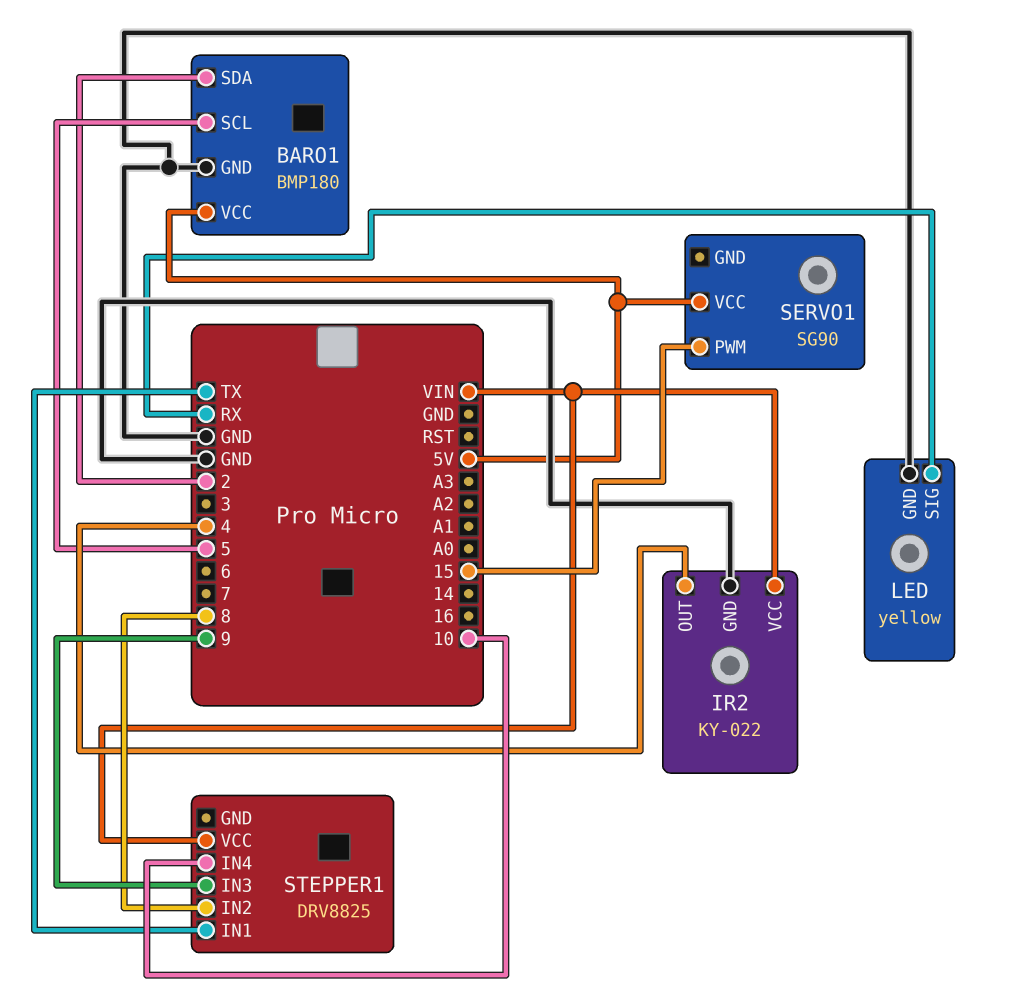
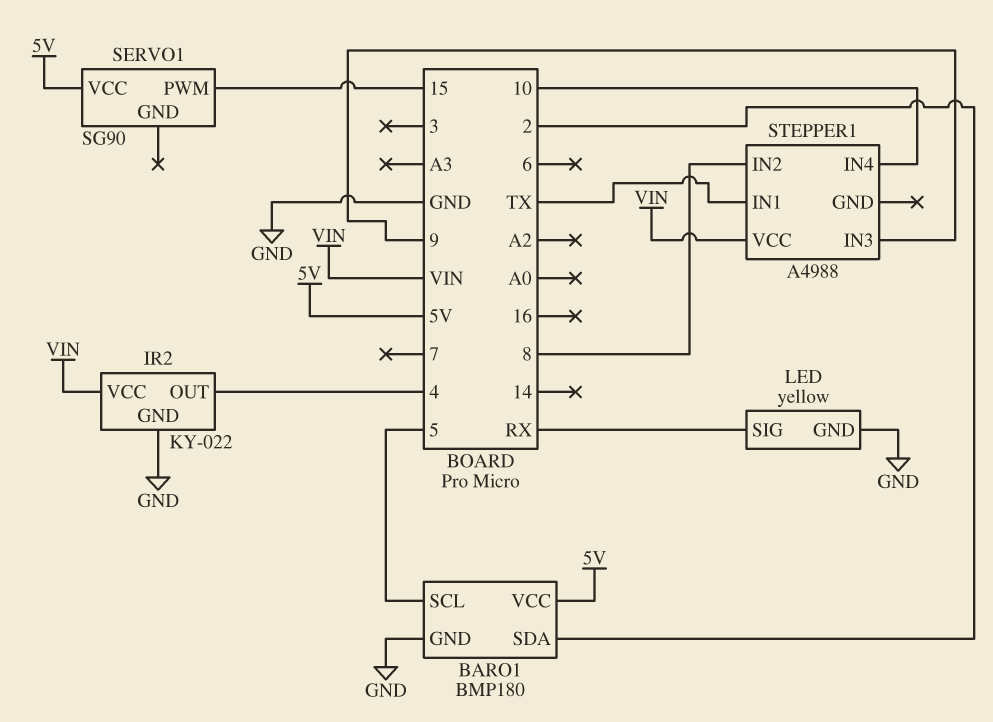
STEPPER1: DRV8825 -> A4988

